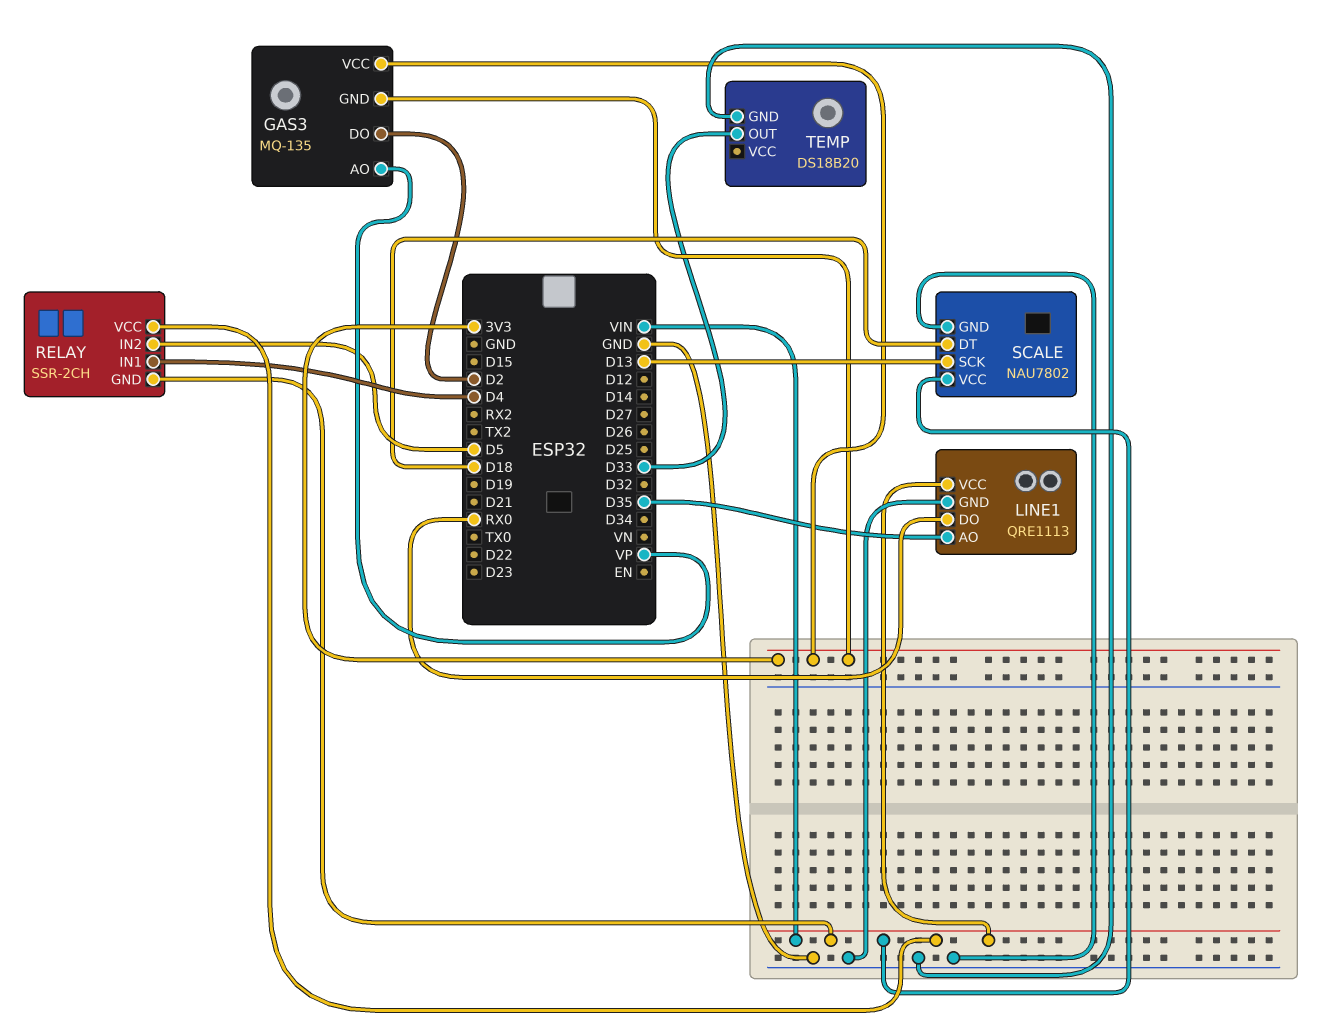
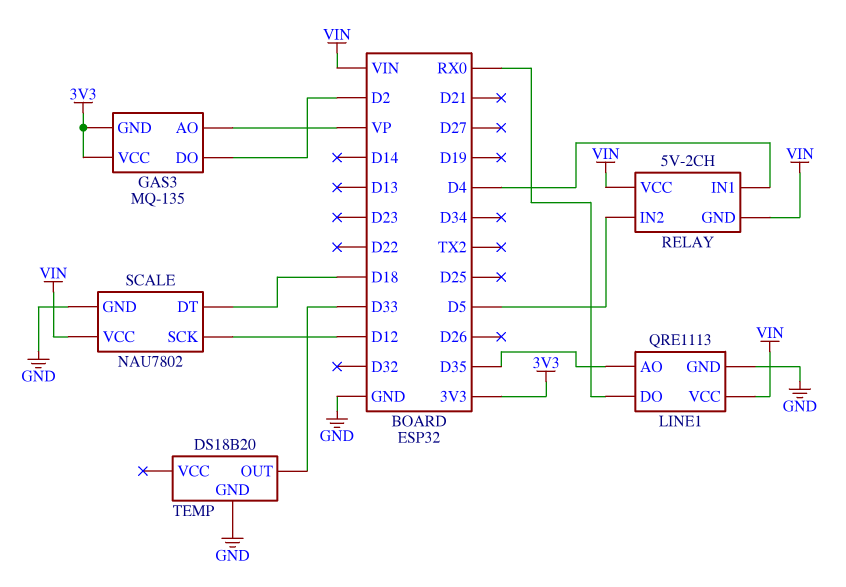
RELAY: SSR-2CH -> 5V-2CH
SCALE pin SCK: D13 -> D12

